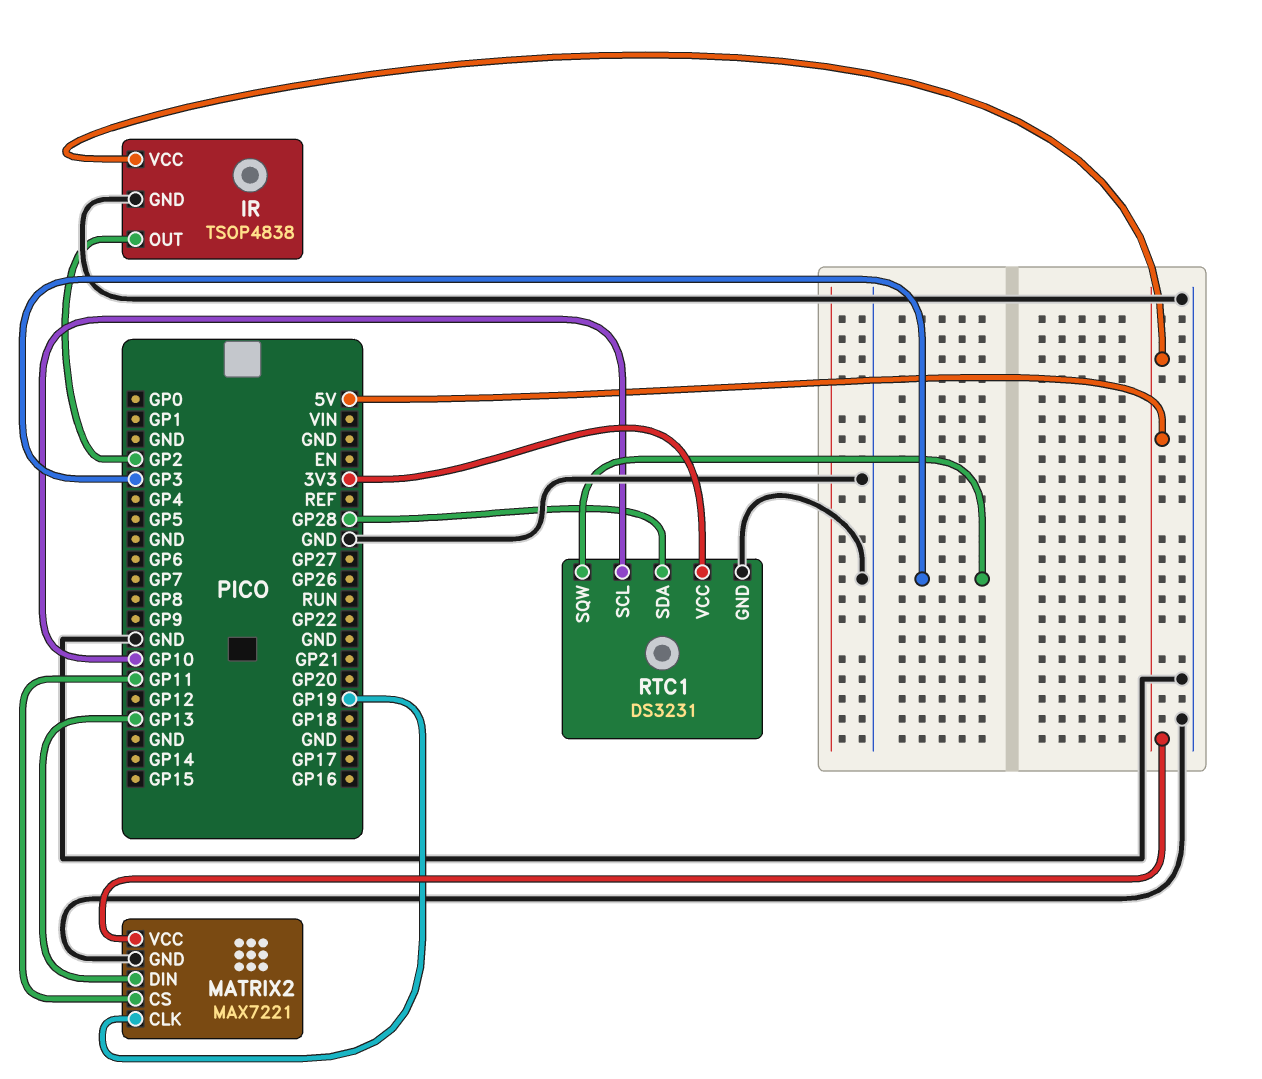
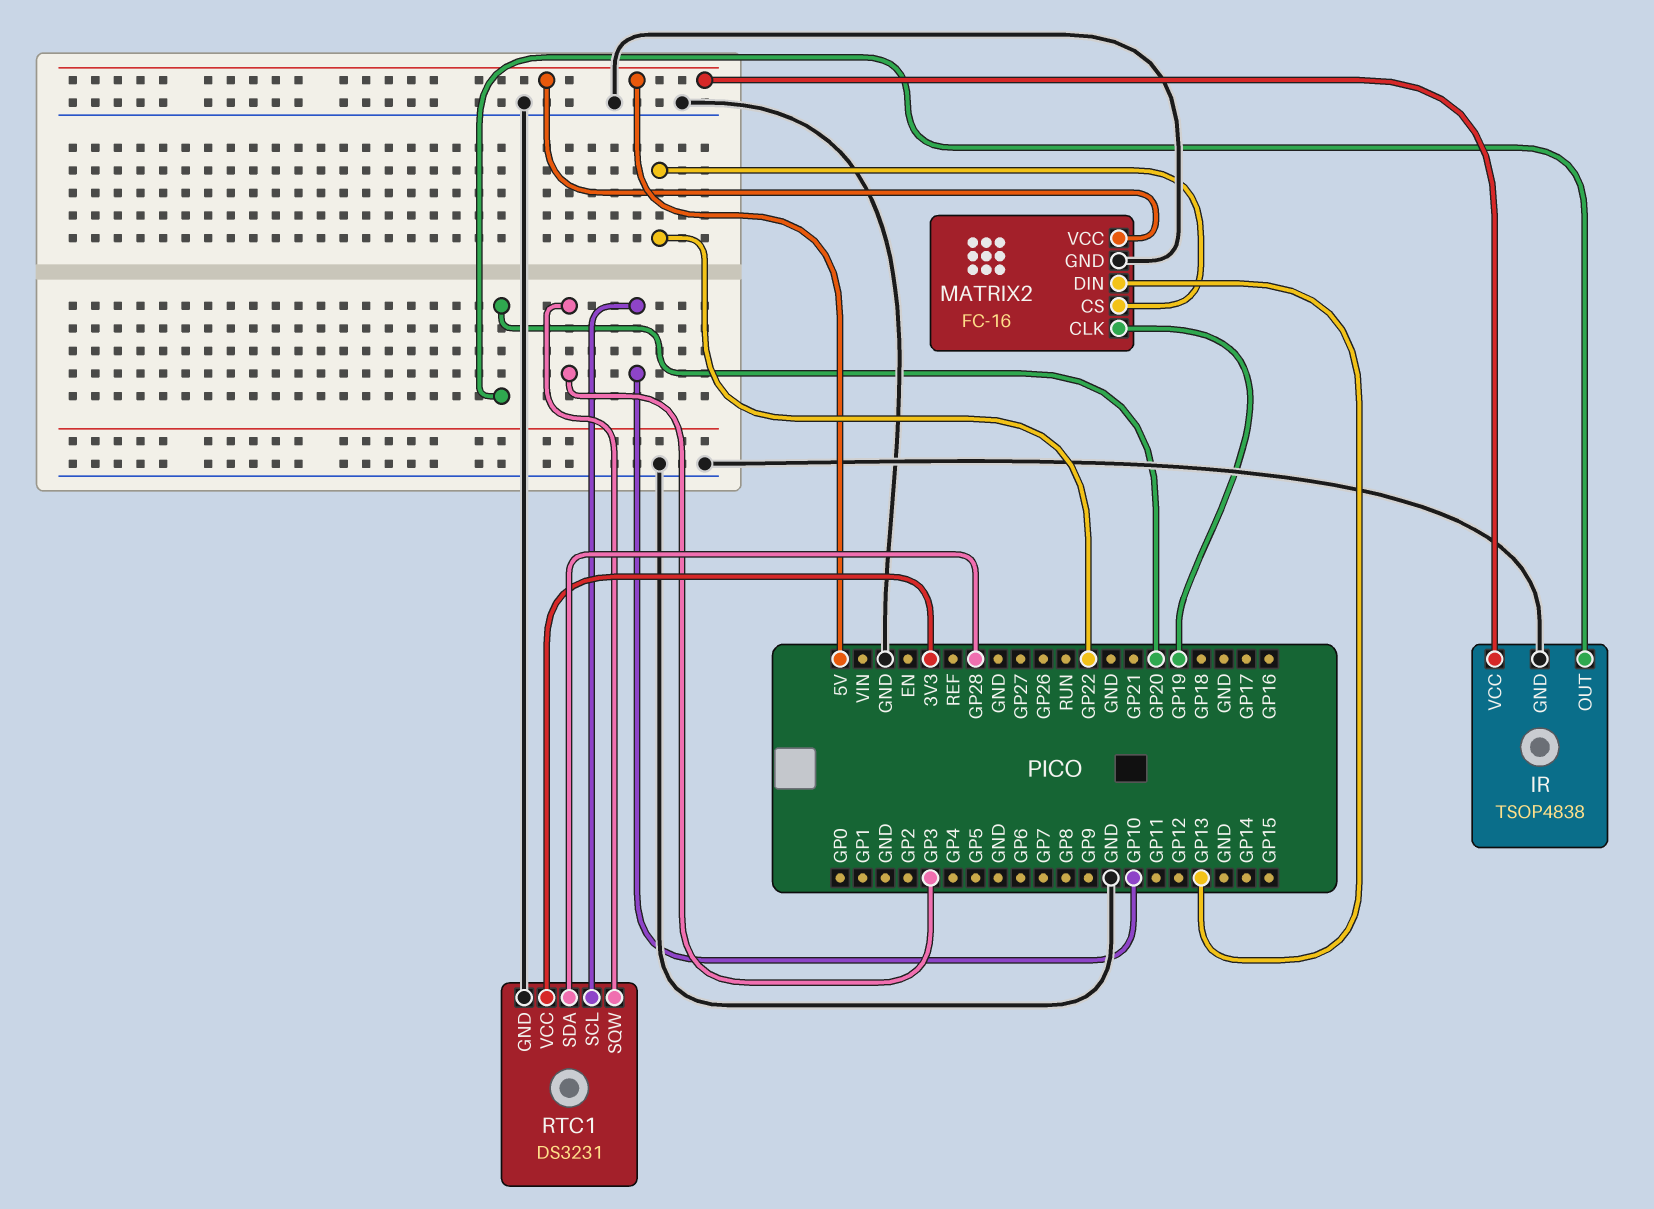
IR pin OUT: GP2 -> GP20
MATRIX2: MAX7221 -> FC-16
MATRIX2 pin CS: GP11 -> GP22

